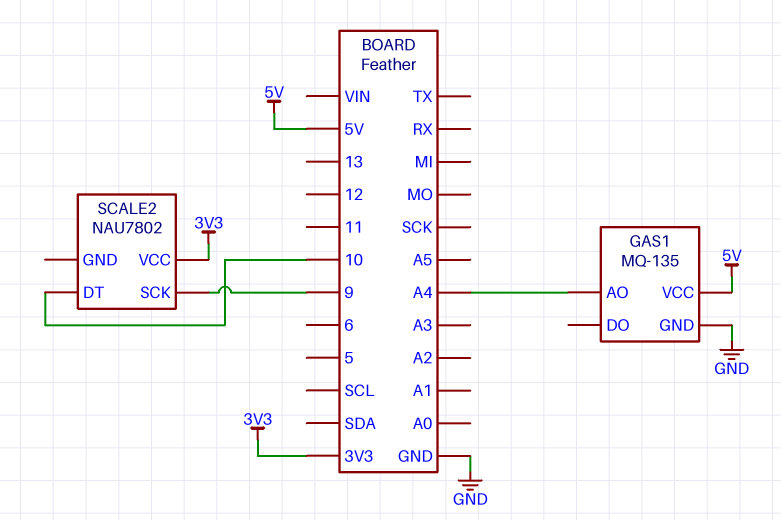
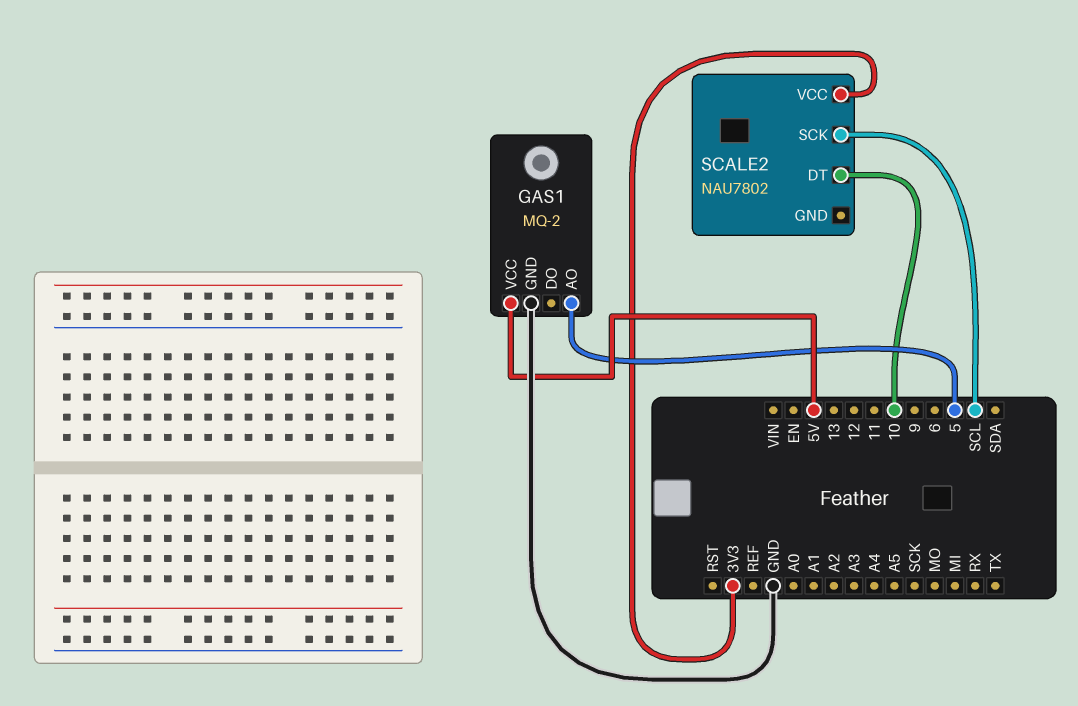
GAS1: MQ-135 -> MQ-2
GAS1 pin AO: A4 -> 5
SCALE2 pin SCK: 9 -> SCL

